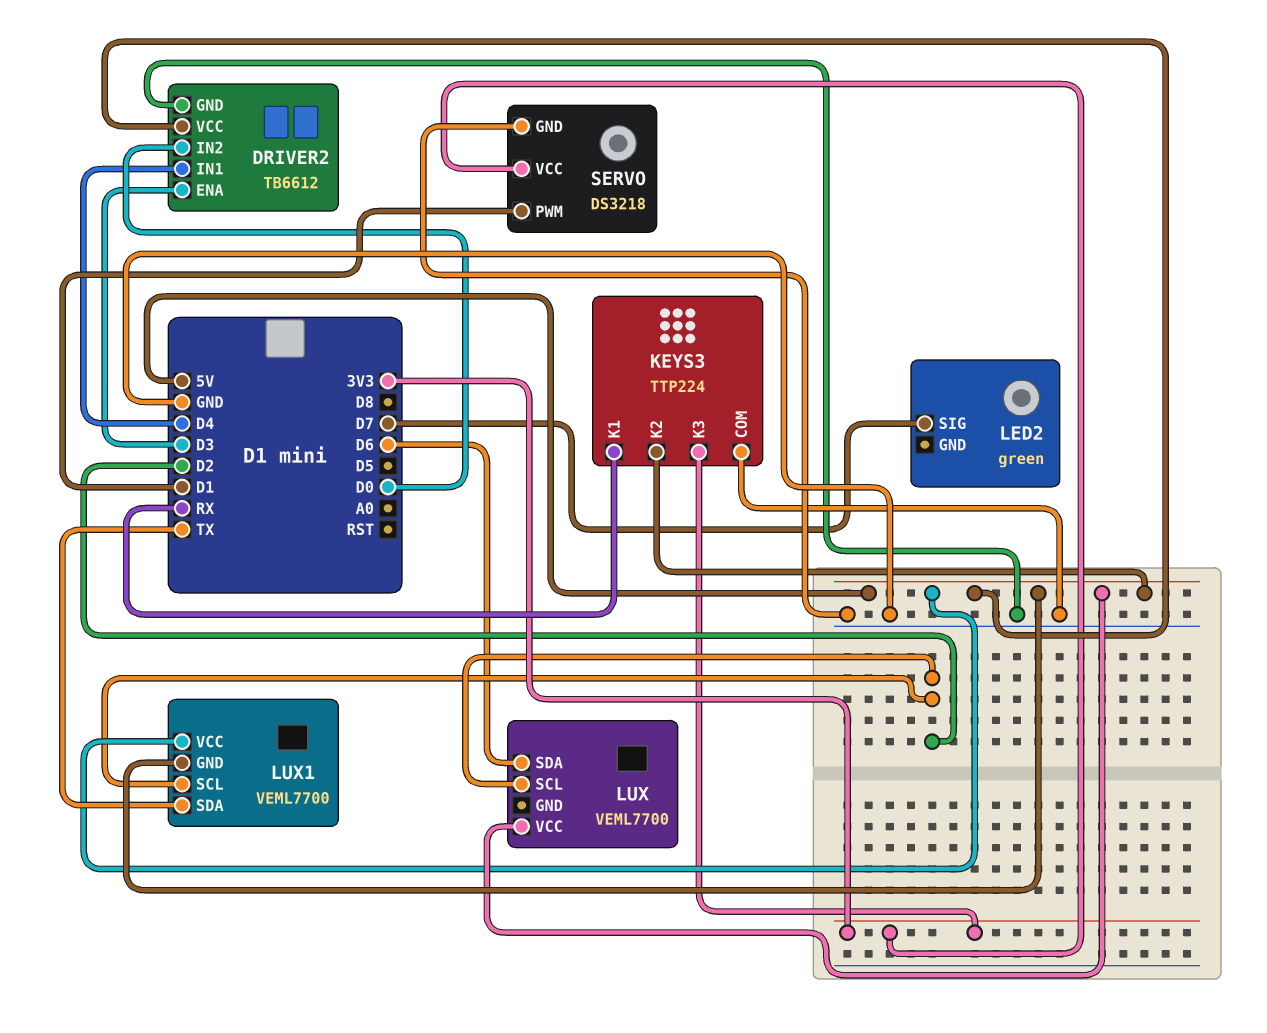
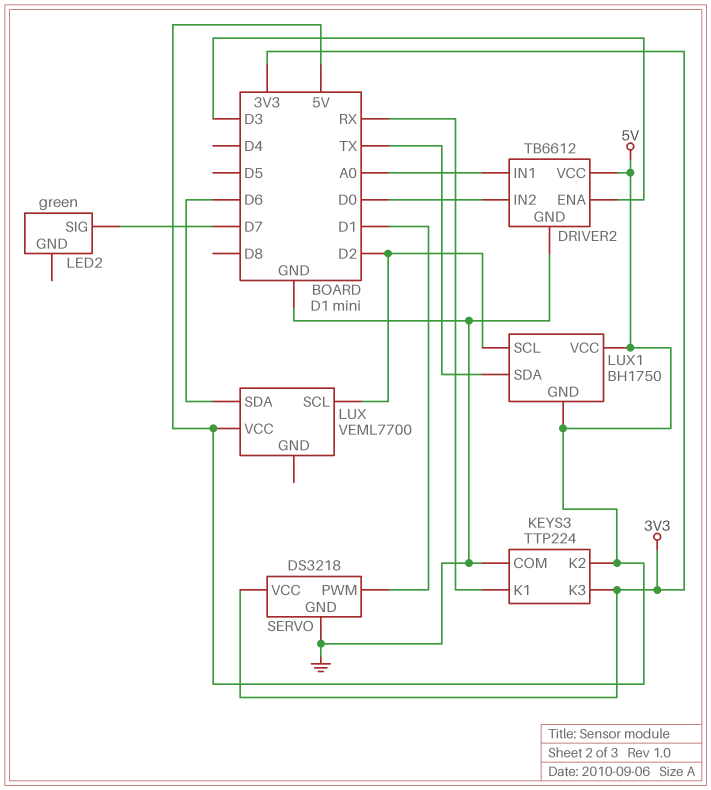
DRIVER2 pin IN1: D4 -> A0
LUX1: VEML7700 -> BH1750

